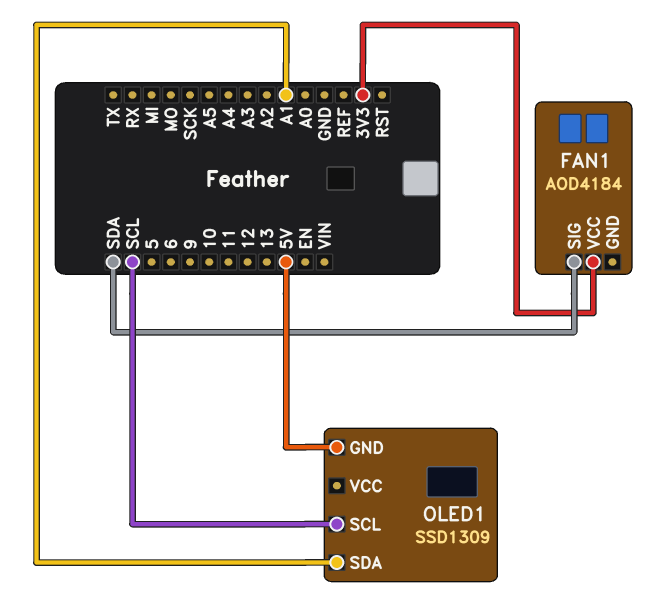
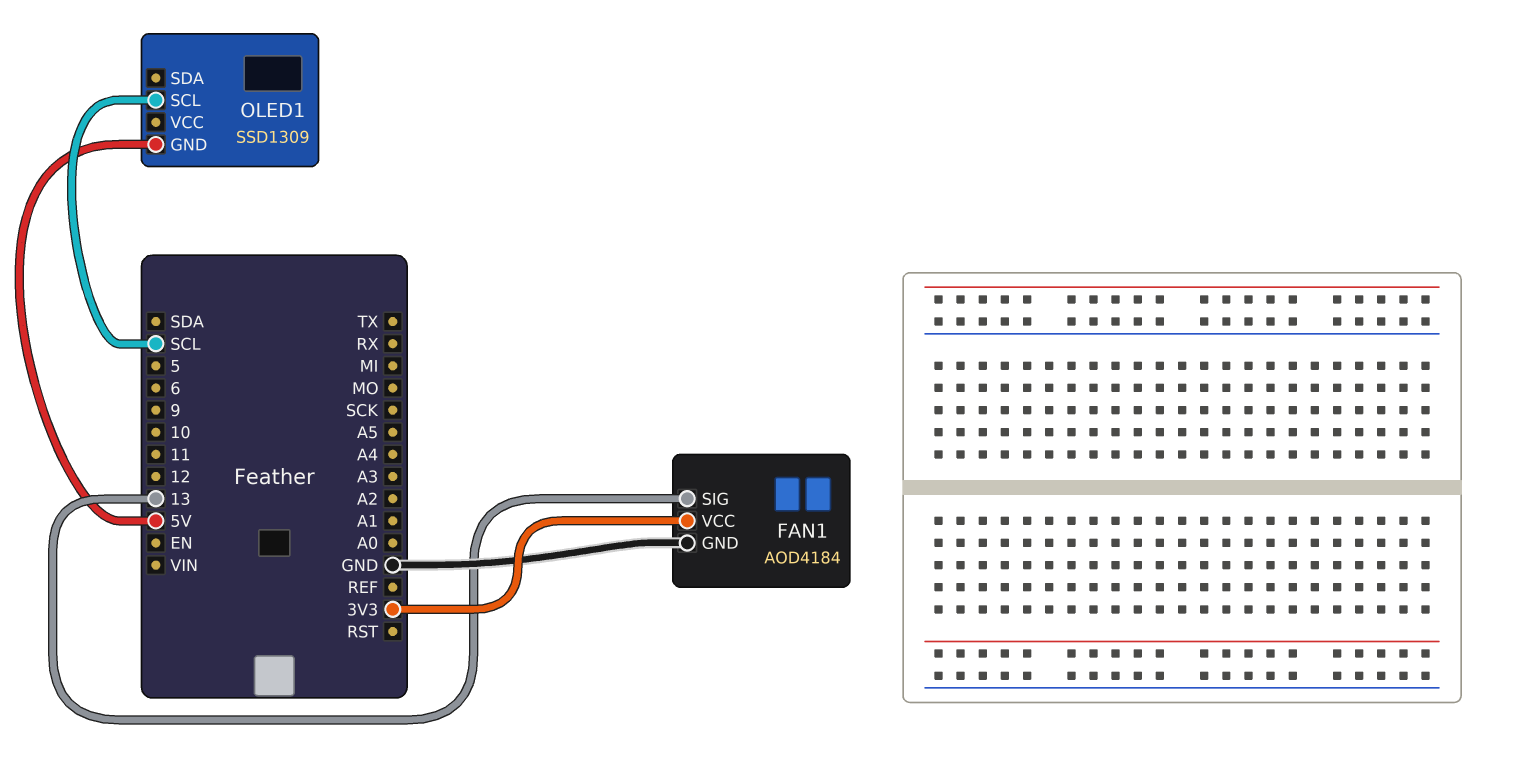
FAN1 pin GND: none -> GND
FAN1 pin SIG: SDA -> 13
OLED1 pin SDA: A1 -> none

